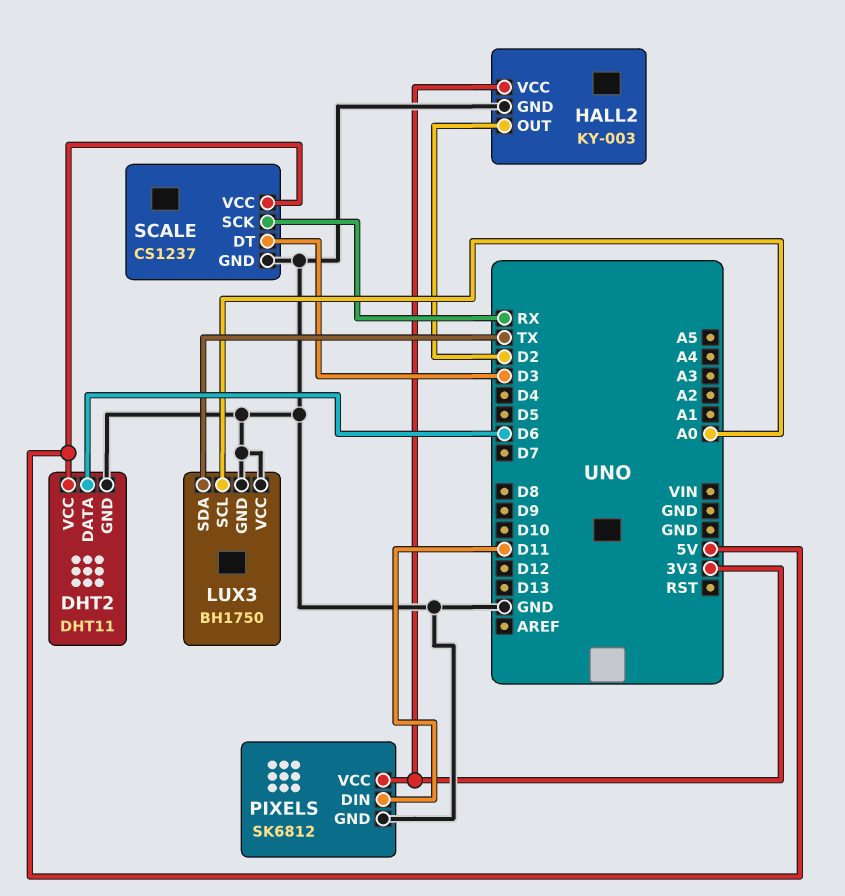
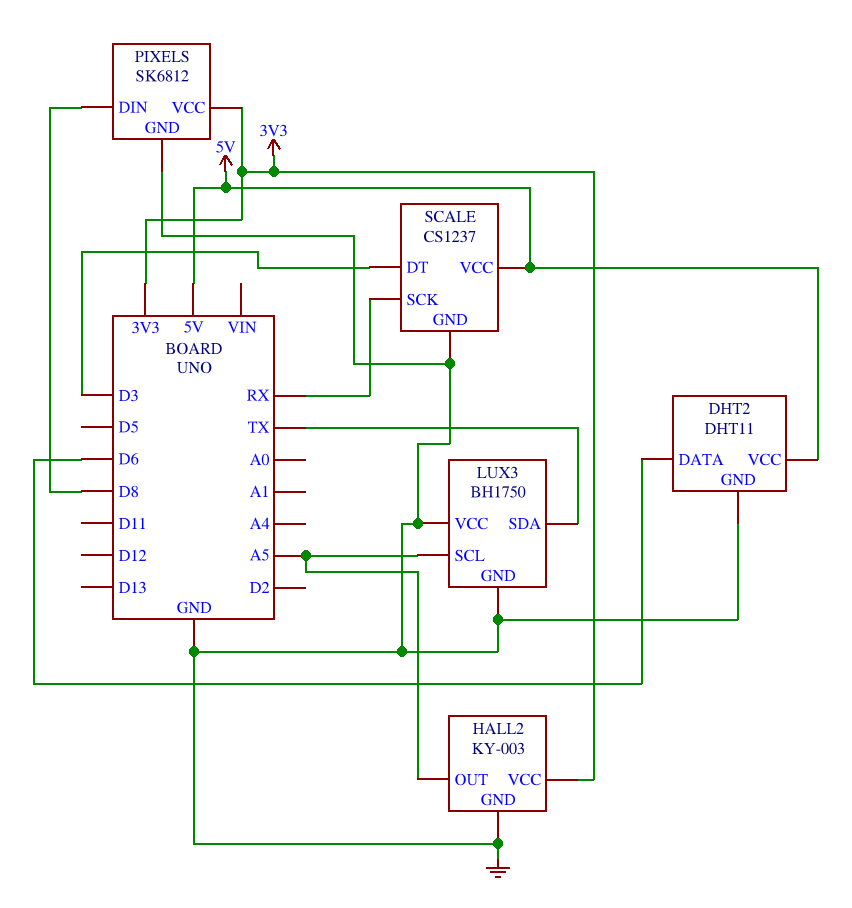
HALL2 pin OUT: D2 -> A5
LUX3 pin SCL: A0 -> A5
PIXELS pin DIN: D11 -> D8

